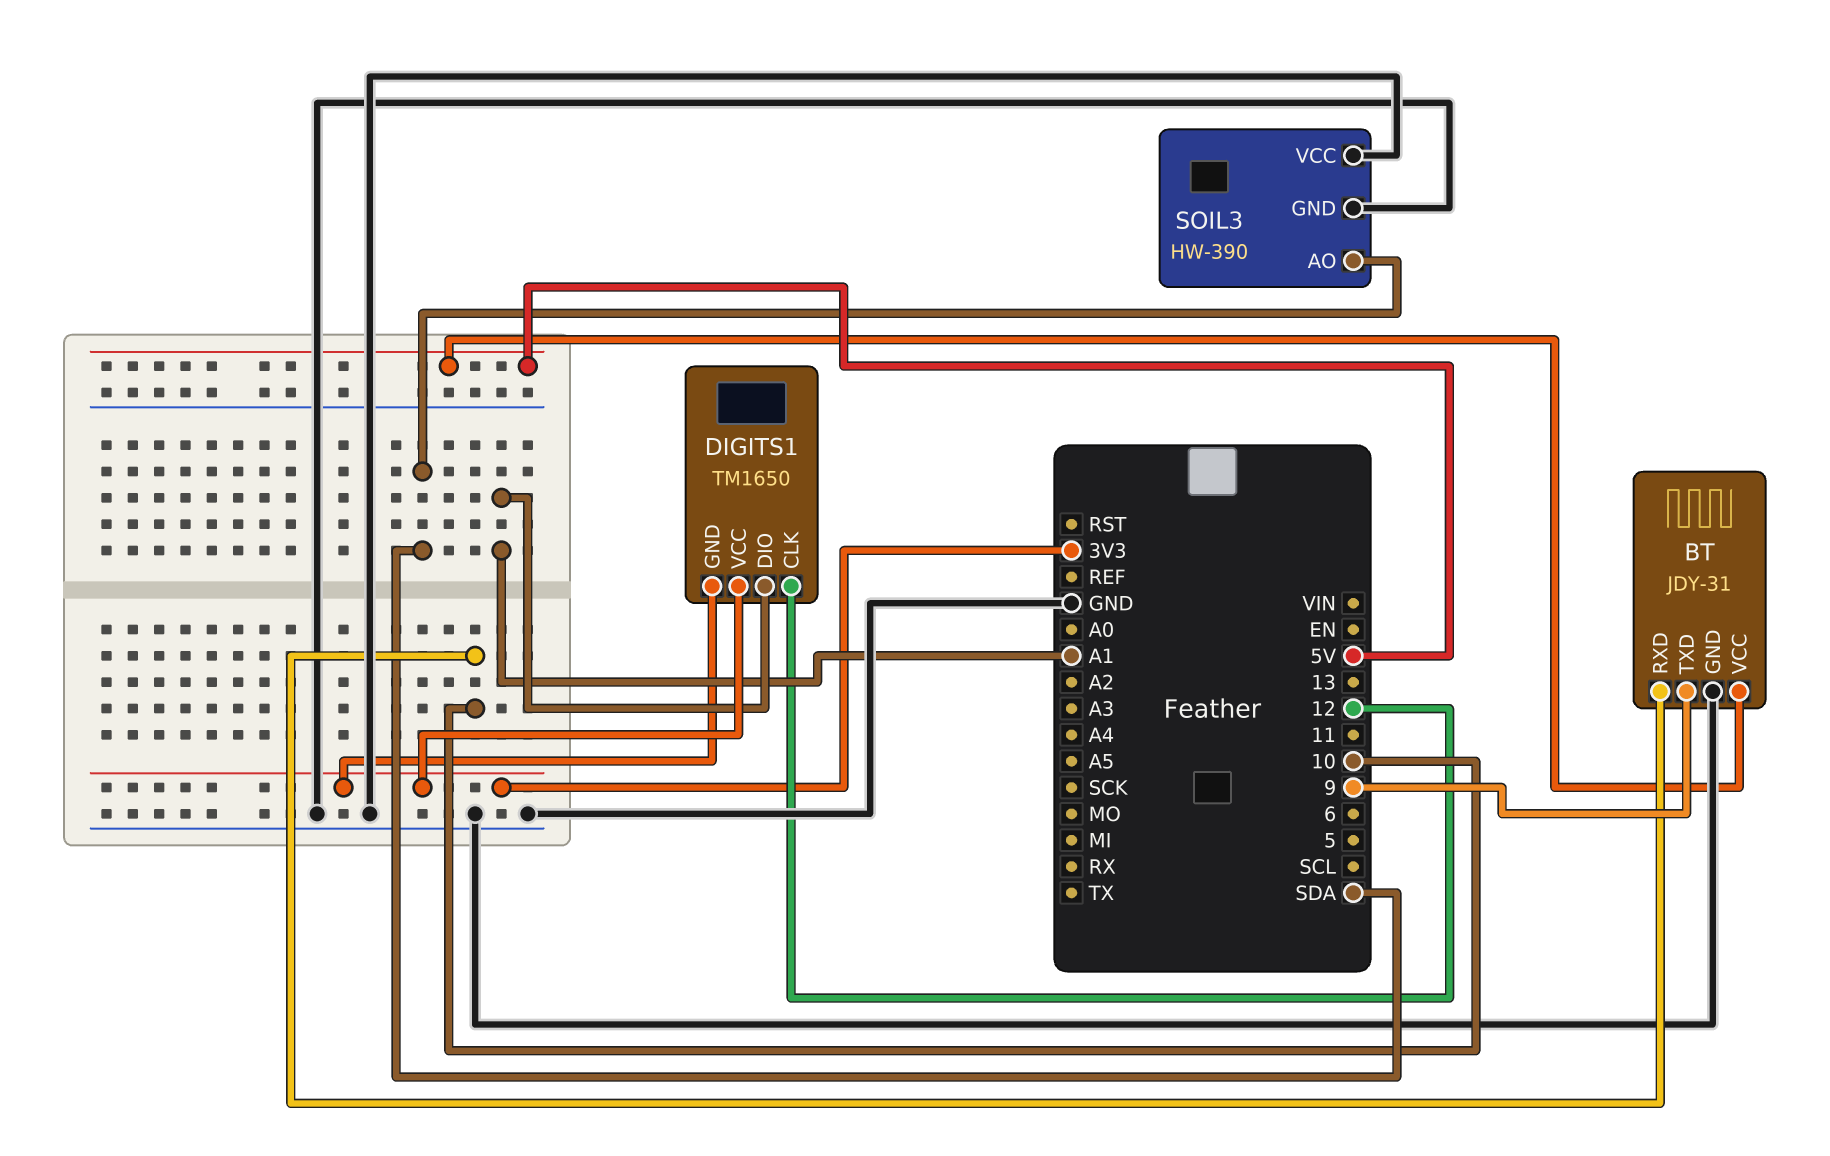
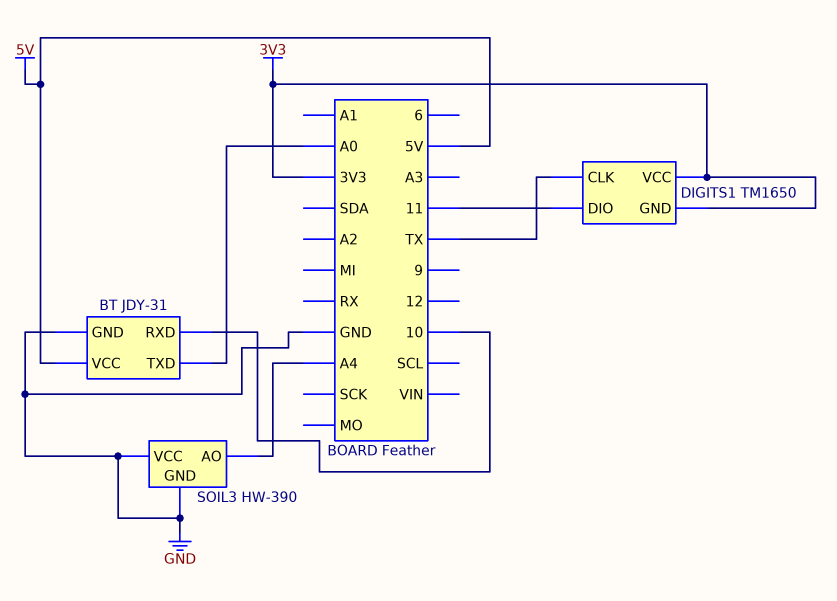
BT pin TXD: 9 -> A0
DIGITS1 pin CLK: 12 -> TX
DIGITS1 pin DIO: A1 -> 11
SOIL3 pin AO: SDA -> A4

